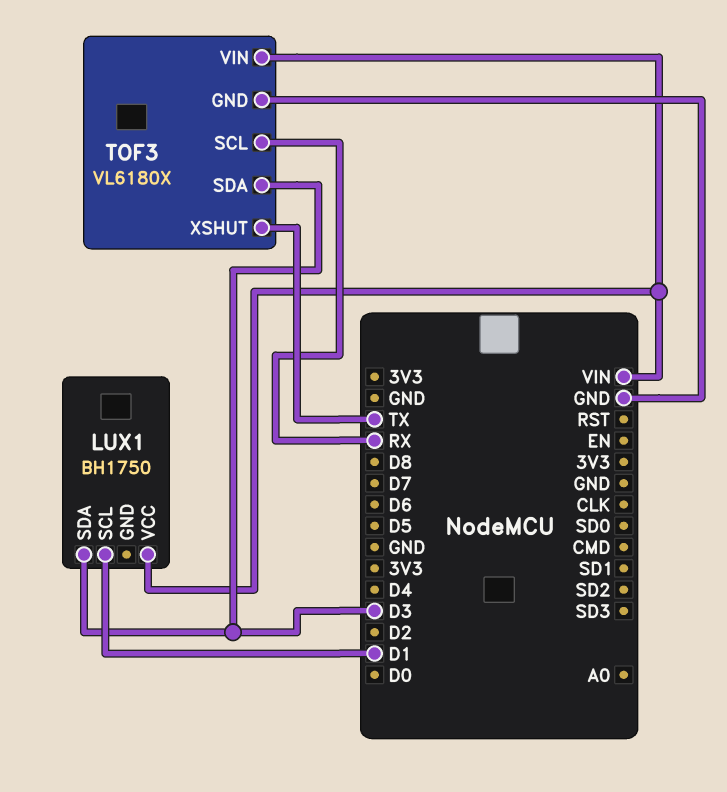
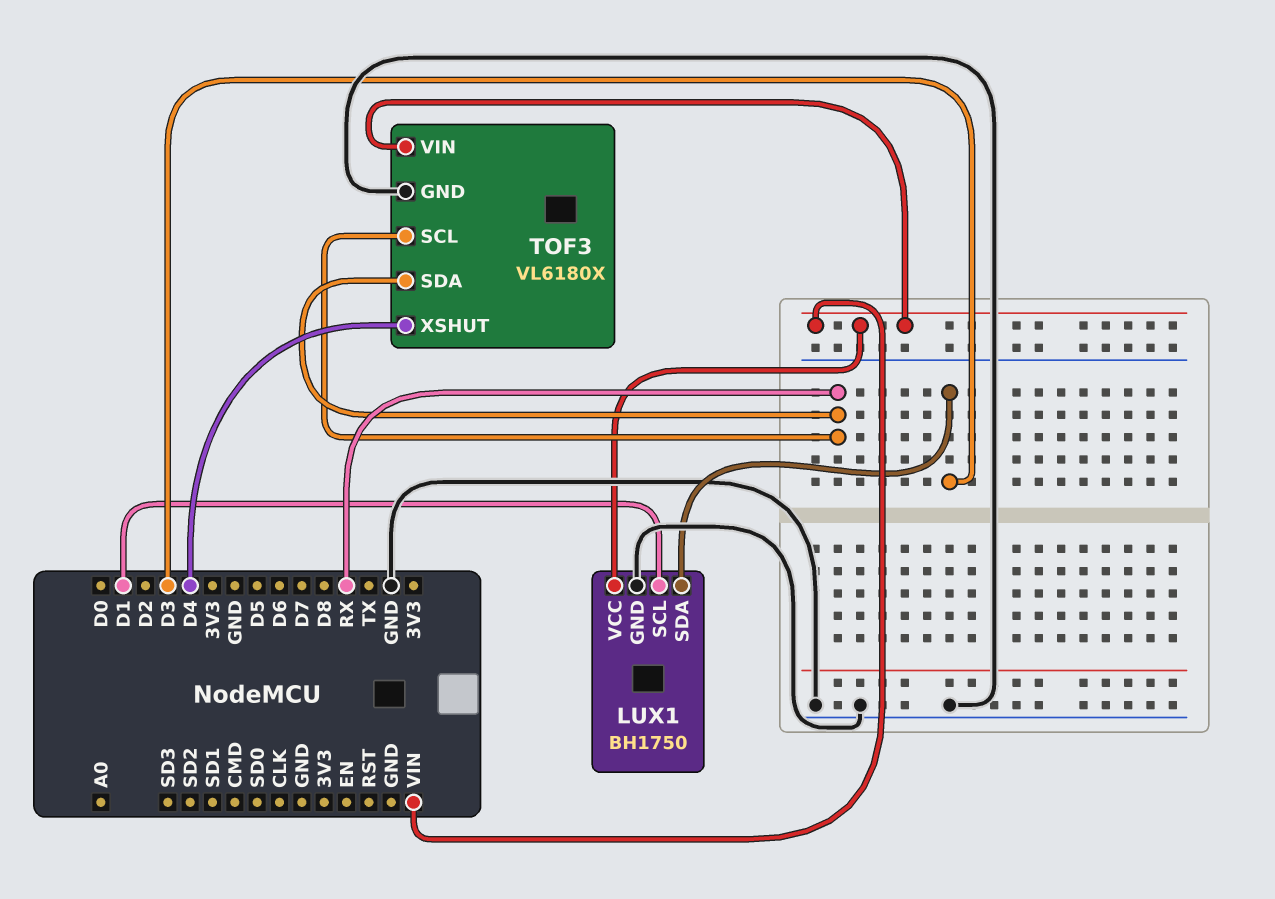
LUX1 pin GND: none -> GND
TOF3 pin SDA: D3 -> RX
TOF3 pin XSHUT: TX -> D4

